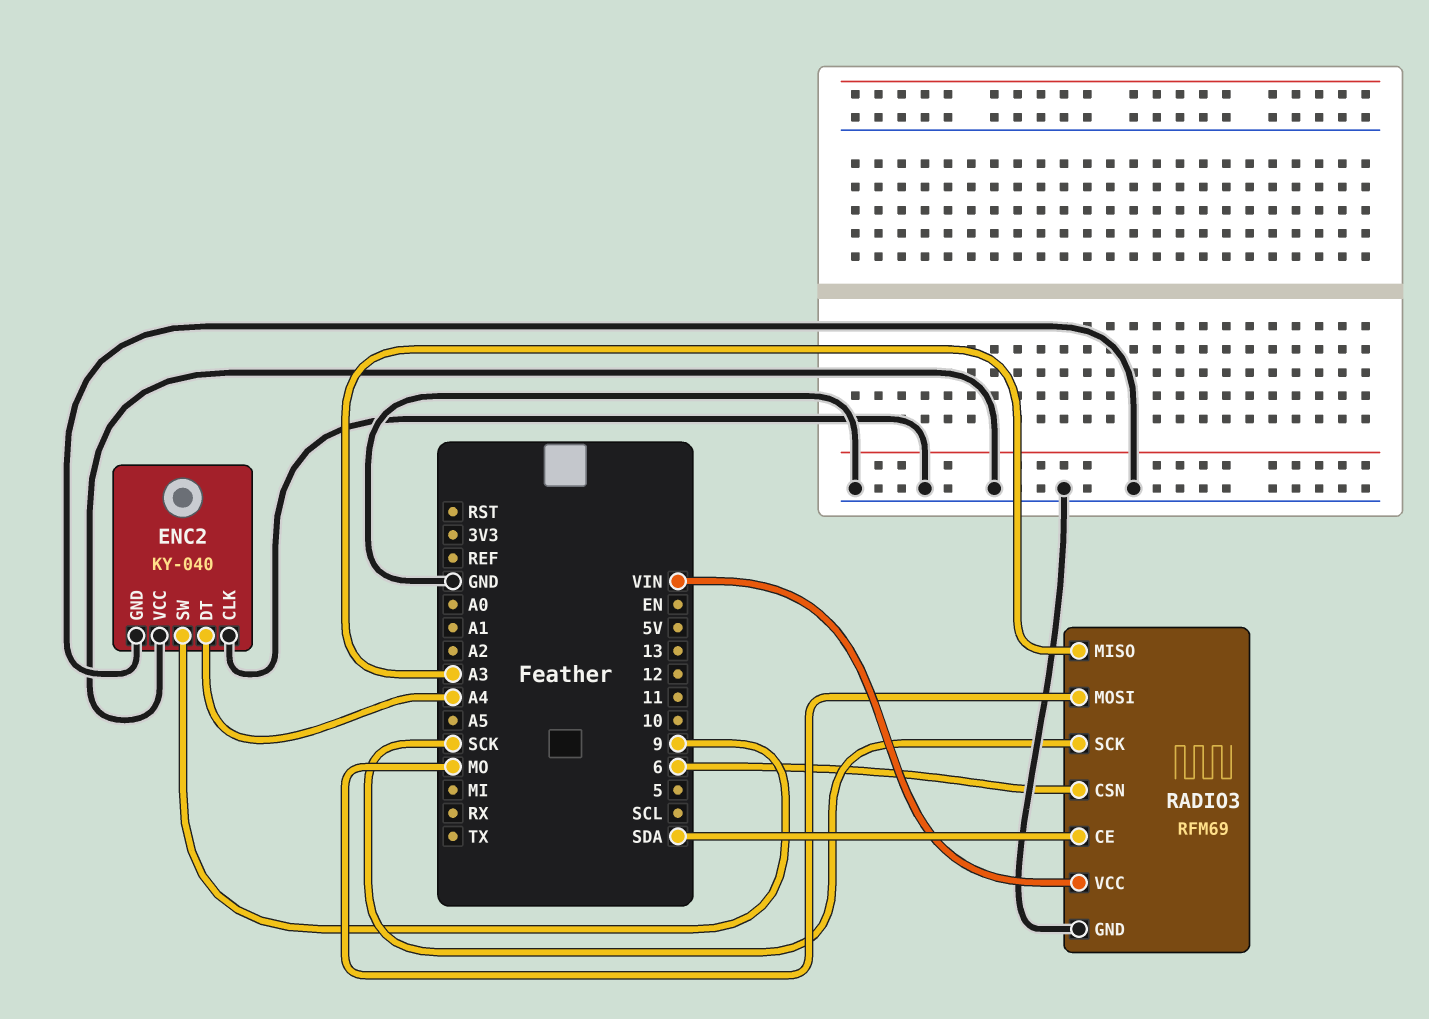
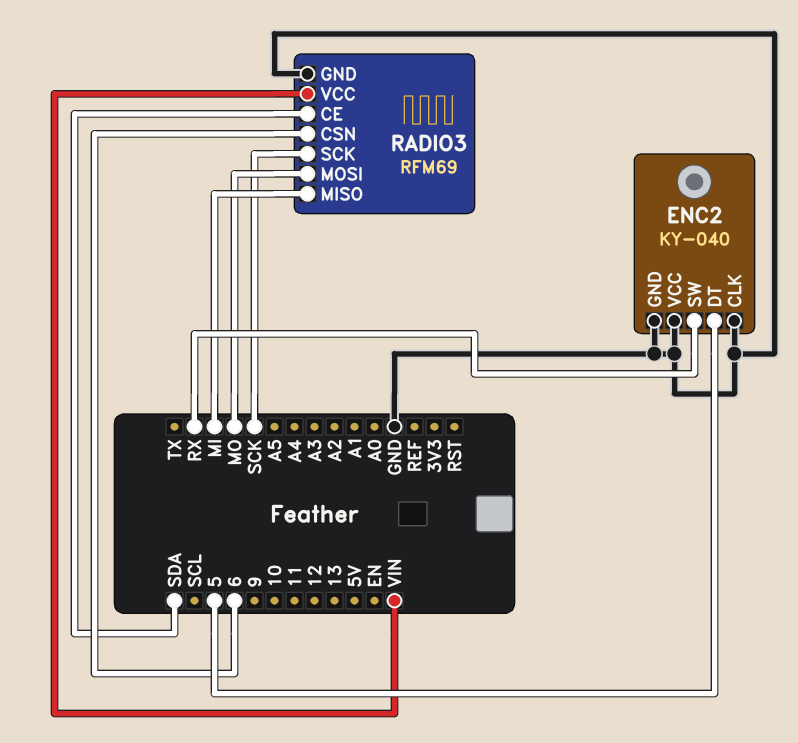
ENC2 pin DT: A4 -> 5
ENC2 pin SW: 9 -> RX
RADIO3 pin MISO: A3 -> MI

